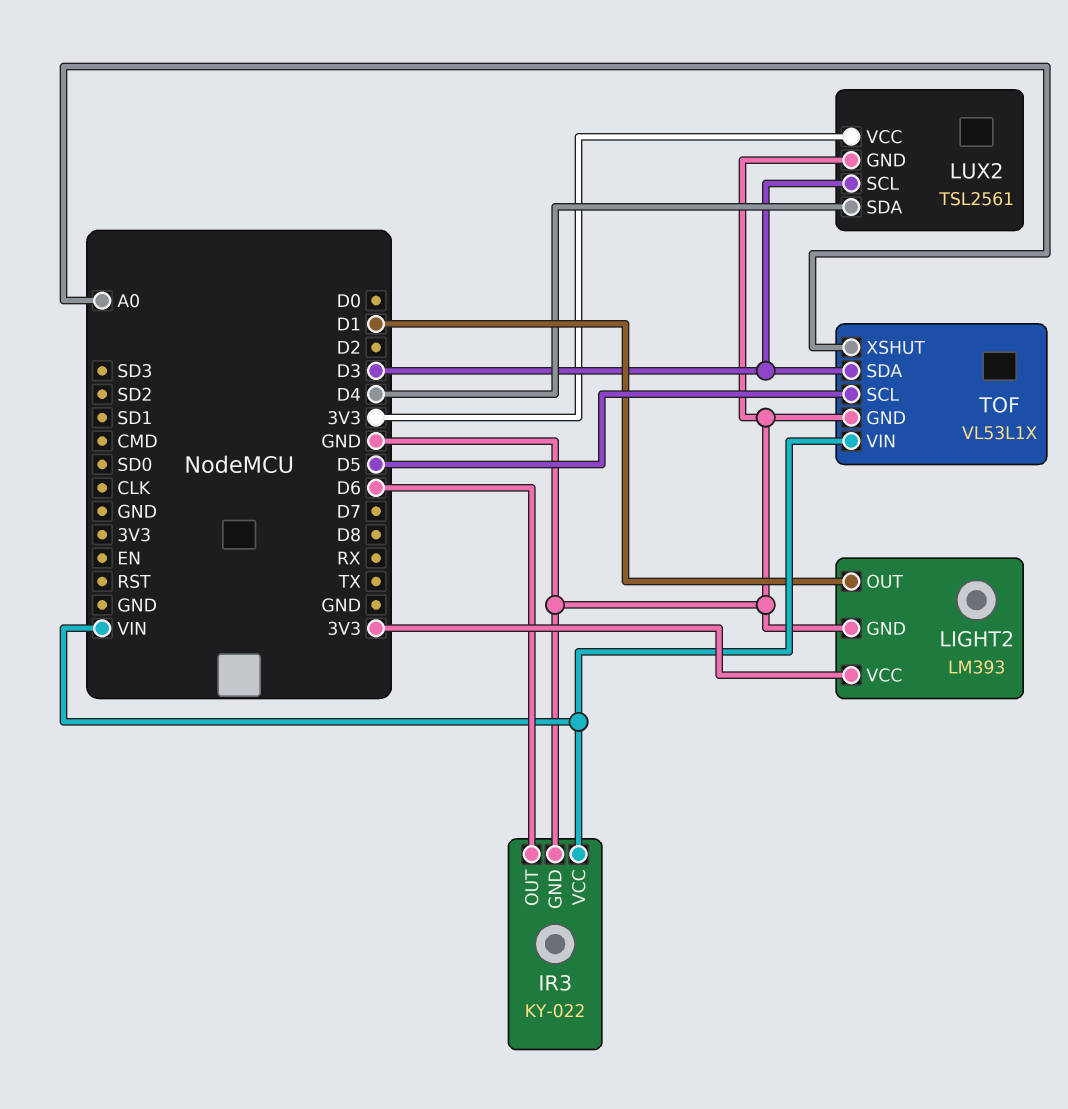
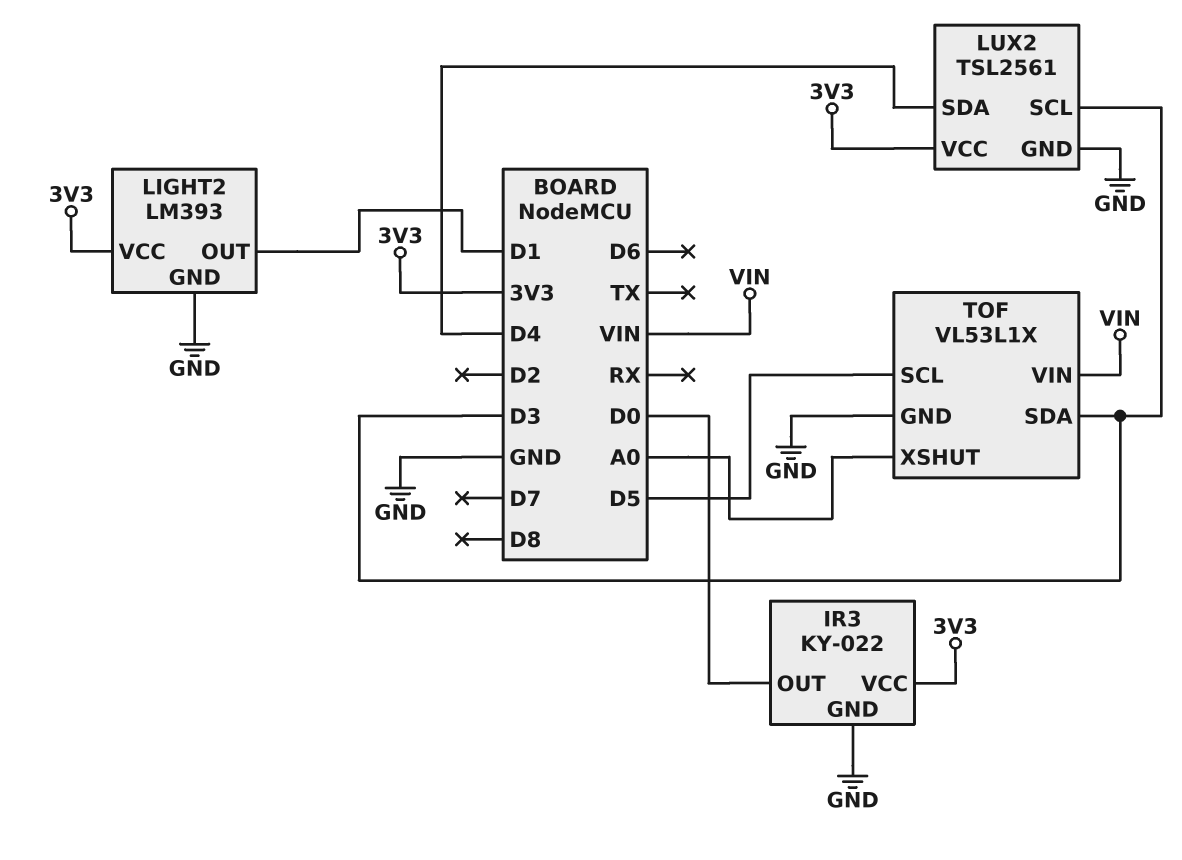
IR3 pin OUT: D6 -> D0
IR3 pin VCC: VIN -> 3V3

